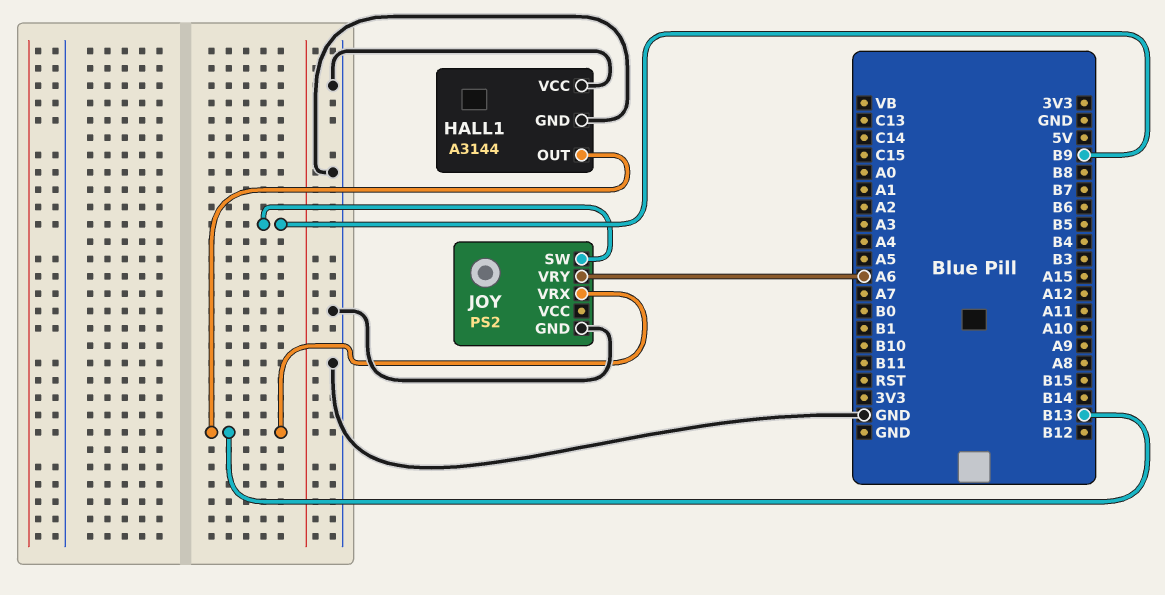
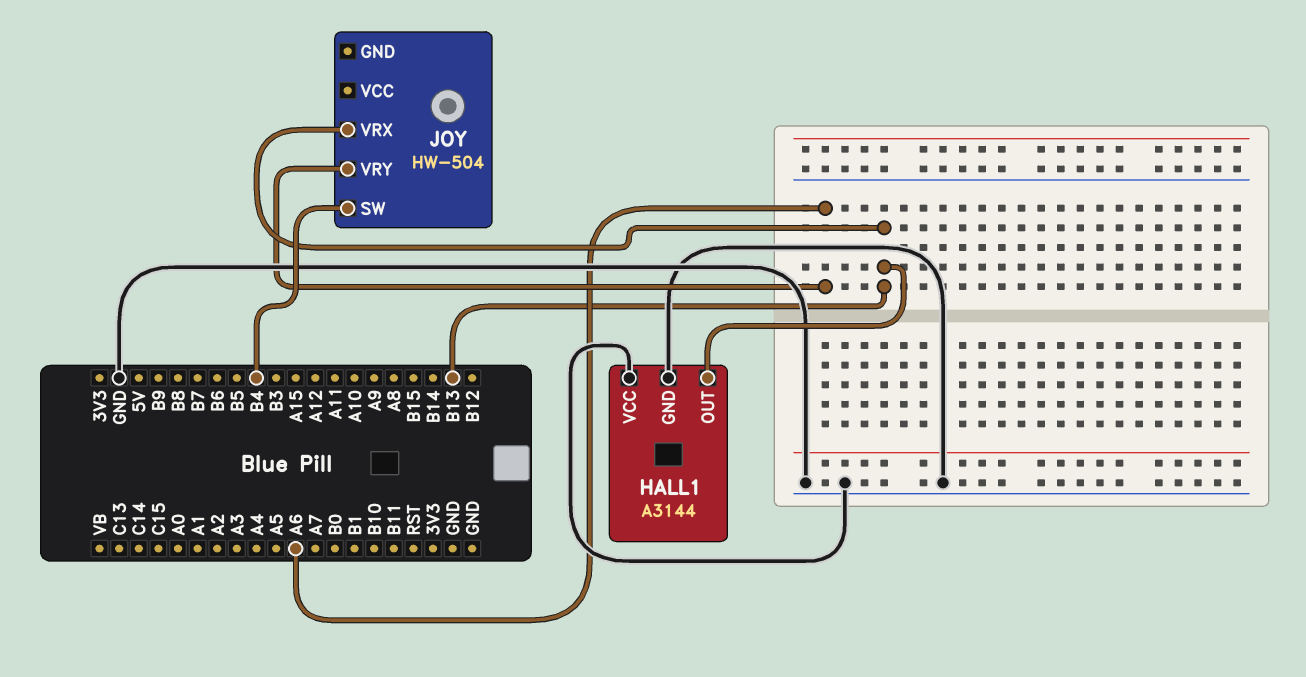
JOY: PS2 -> HW-504
JOY pin GND: GND -> none
JOY pin SW: B9 -> B4

